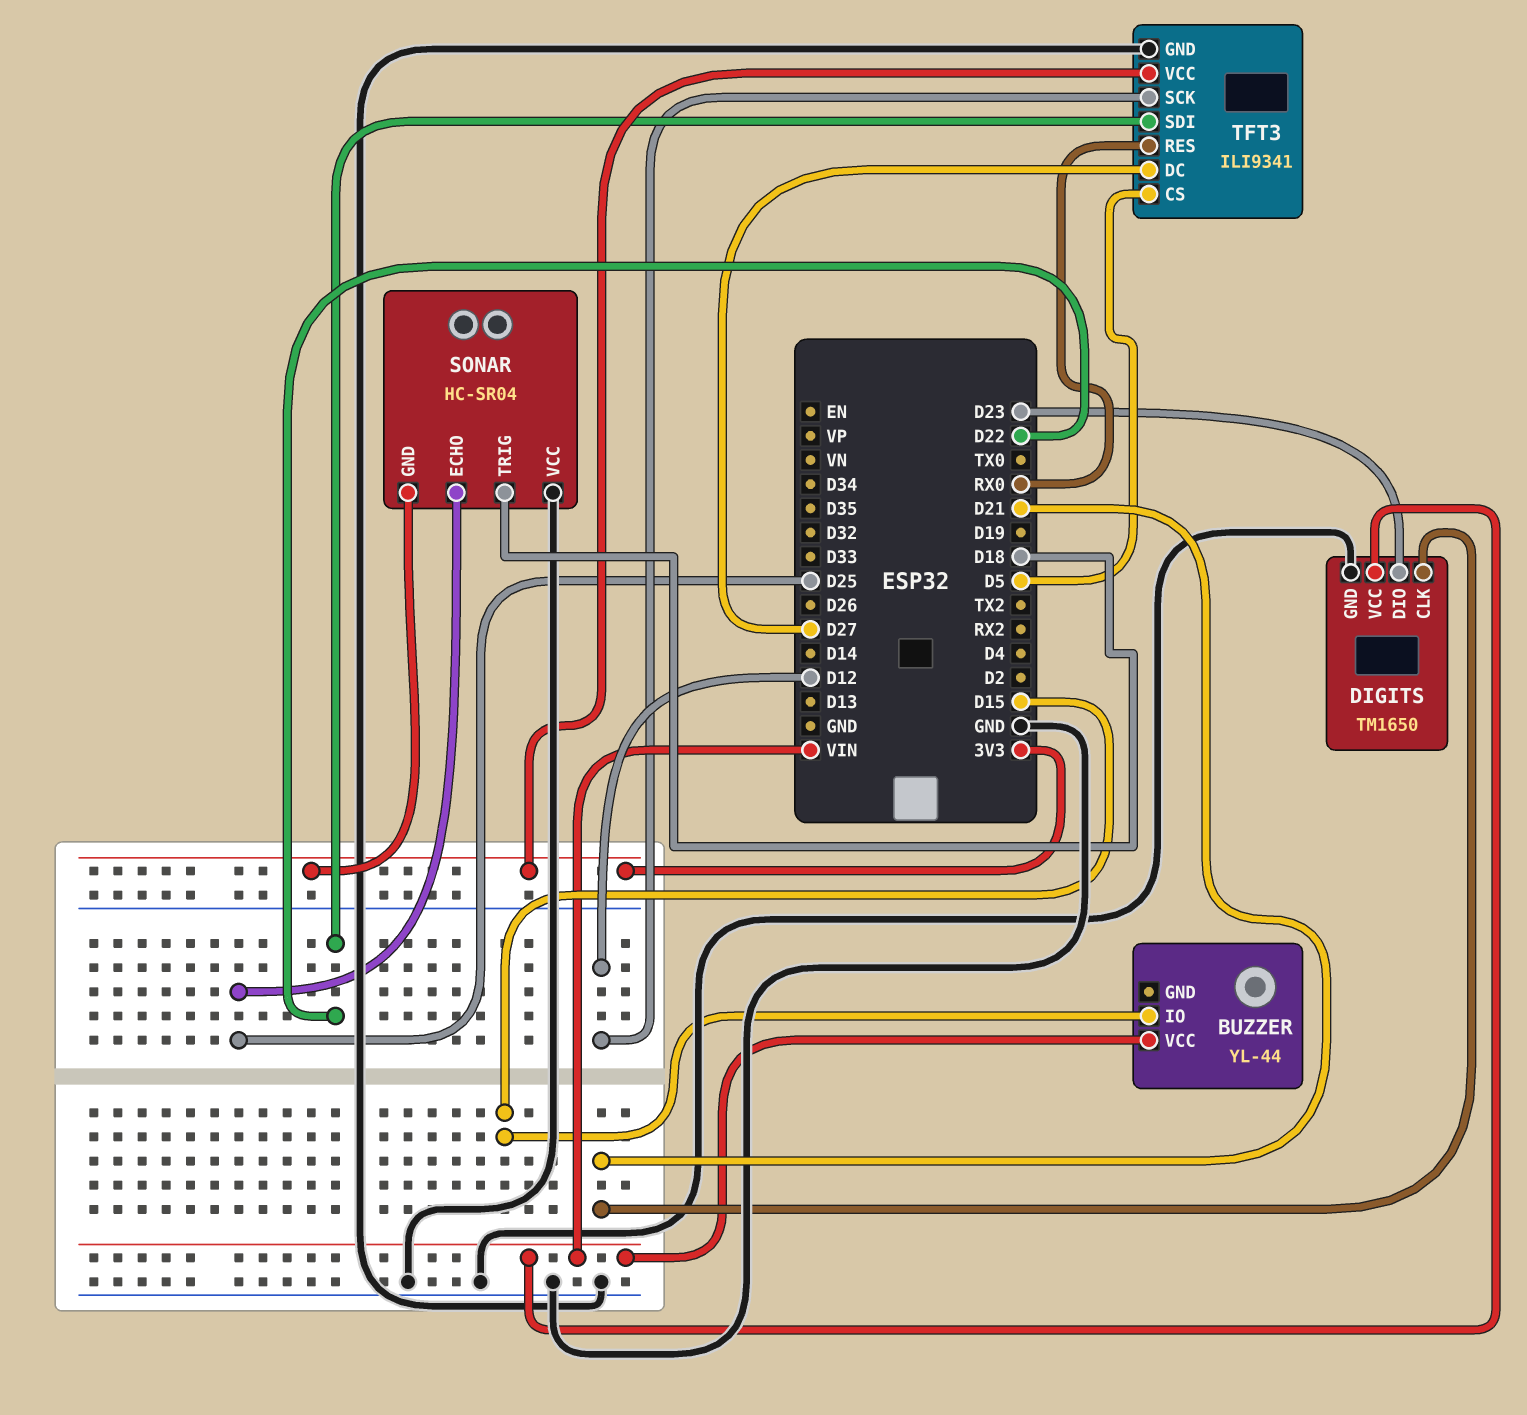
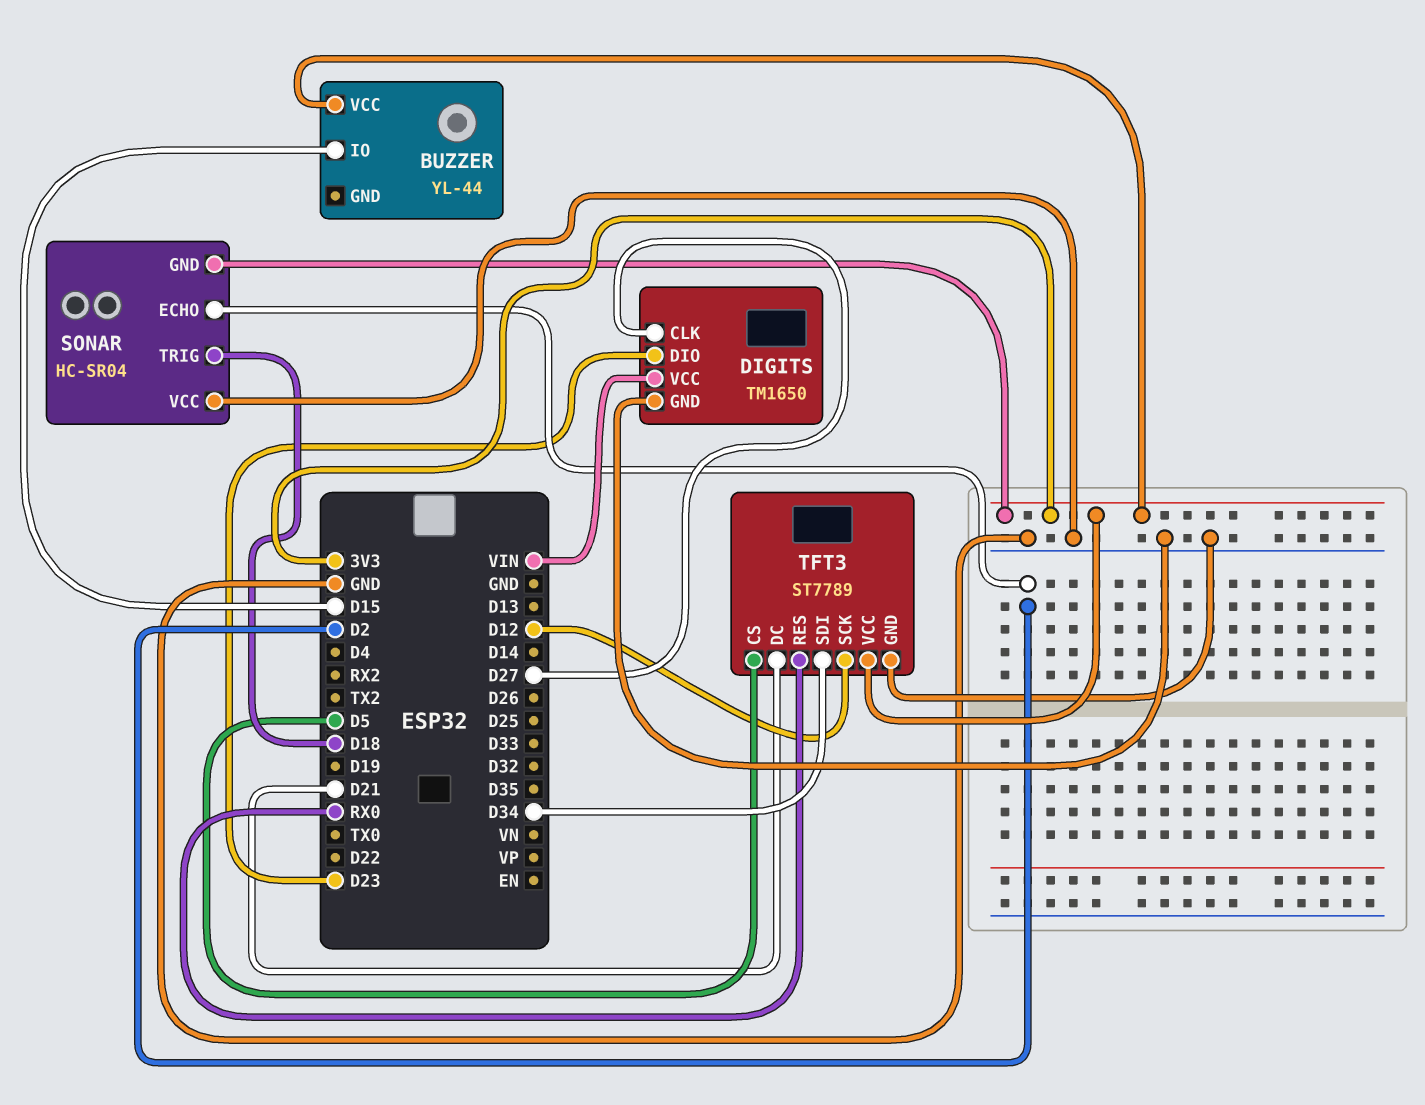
BUZZER pin VCC: VIN -> 3V3
DIGITS pin CLK: D21 -> D27
SONAR pin ECHO: D25 -> D2
TFT3: ILI9341 -> ST7789
TFT3 pin DC: D27 -> D21
TFT3 pin SDI: D22 -> D34

